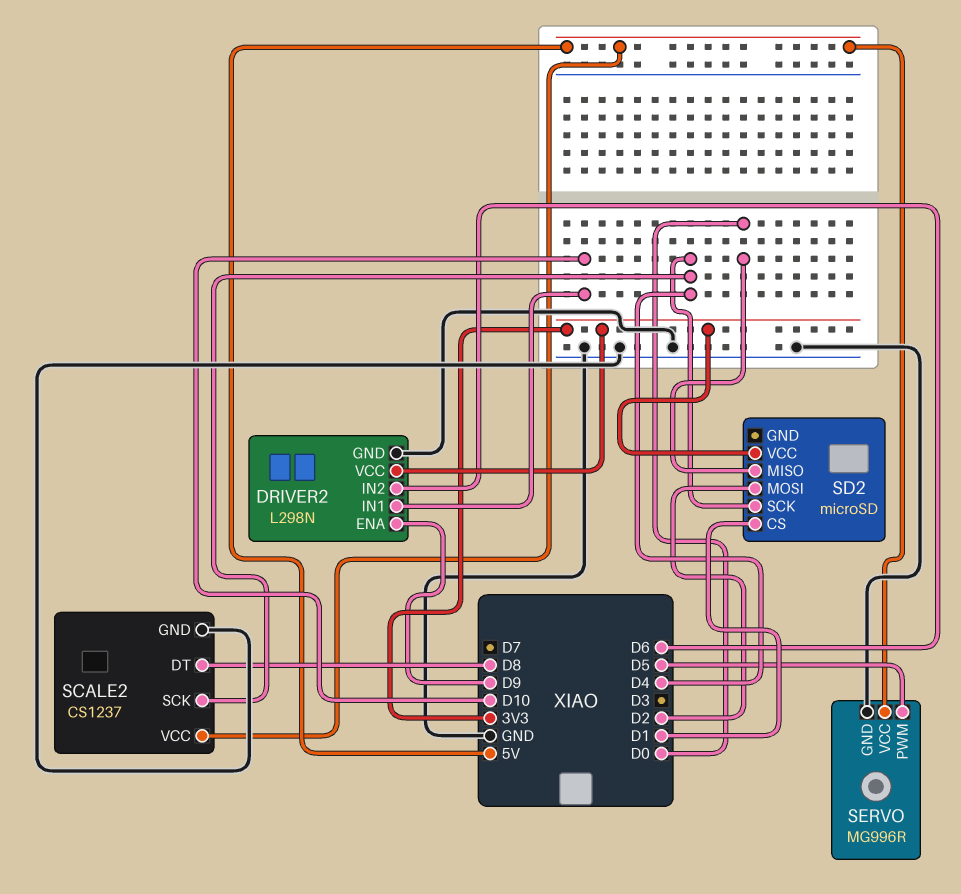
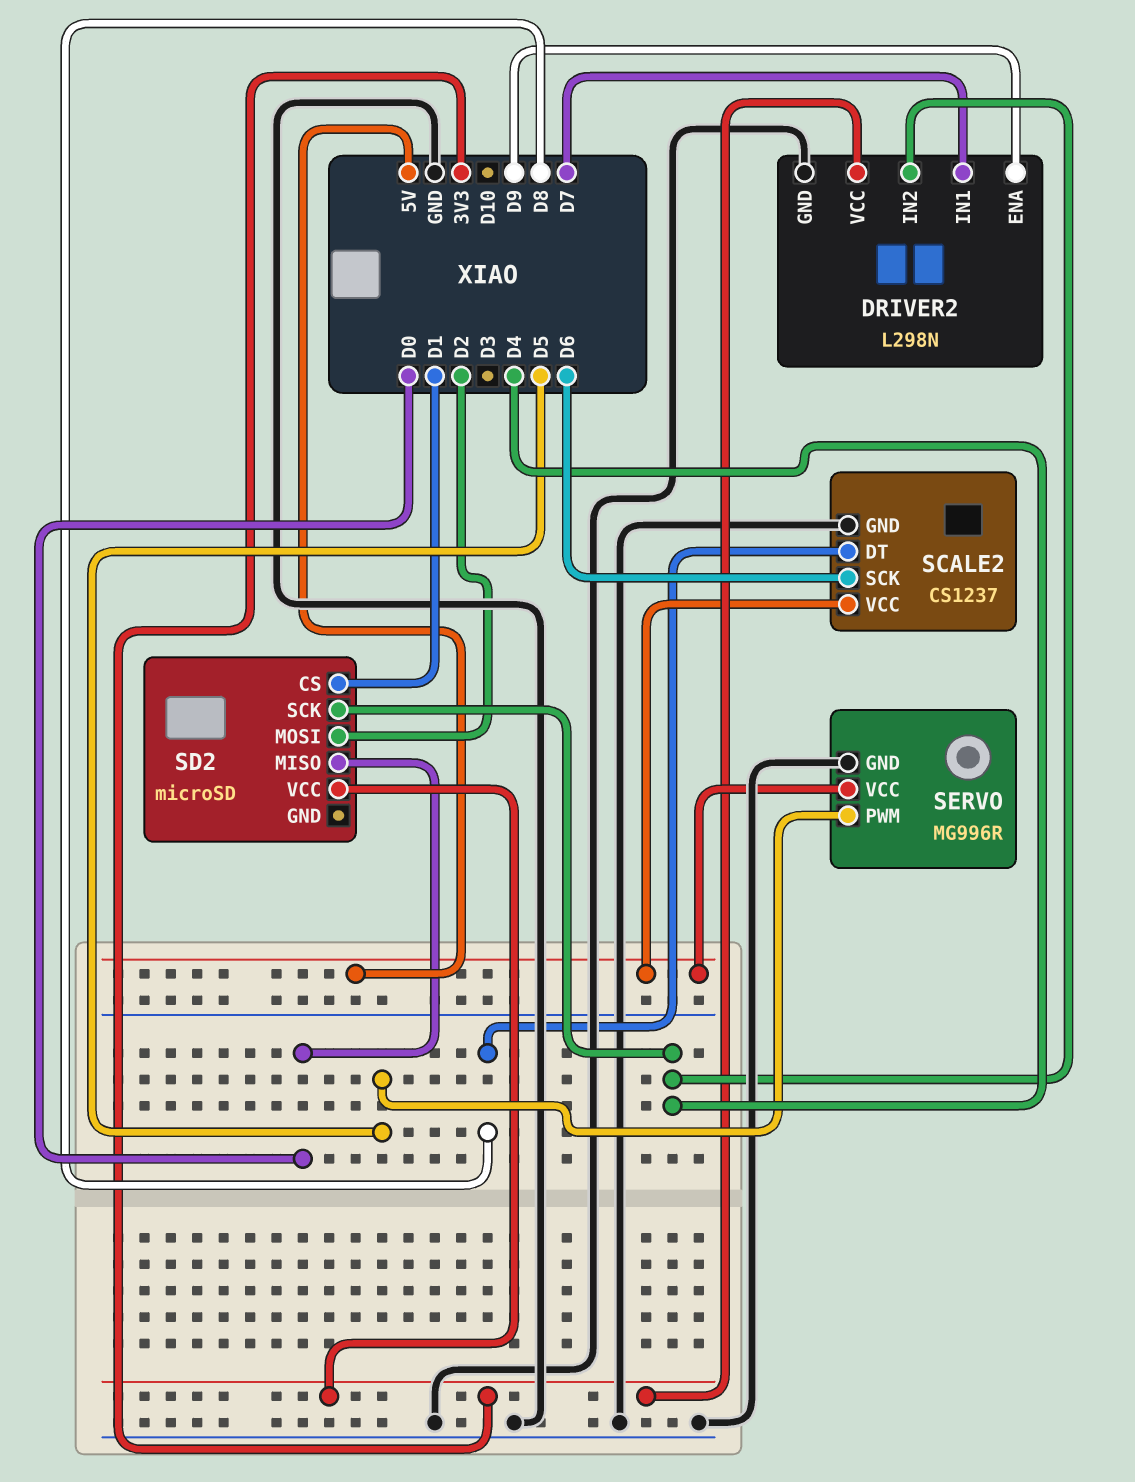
DRIVER2 pin IN1: D10 -> D7
DRIVER2 pin IN2: D6 -> D4
SCALE2 pin SCK: D4 -> D6

